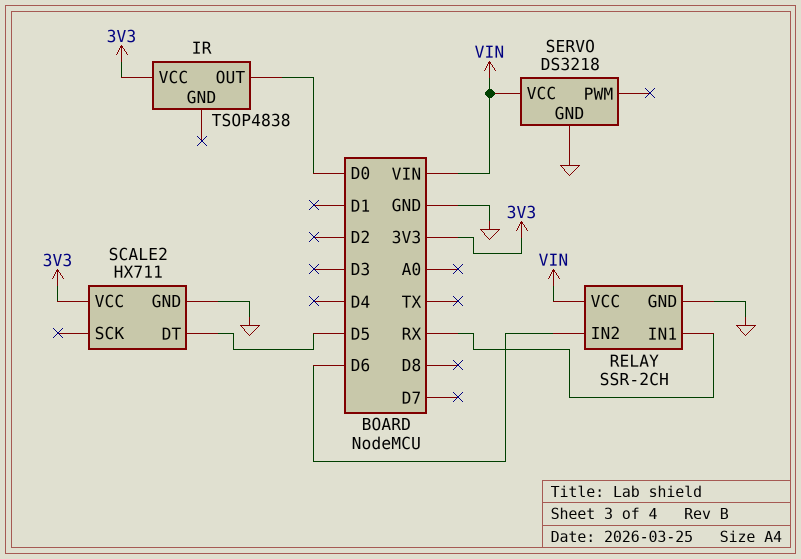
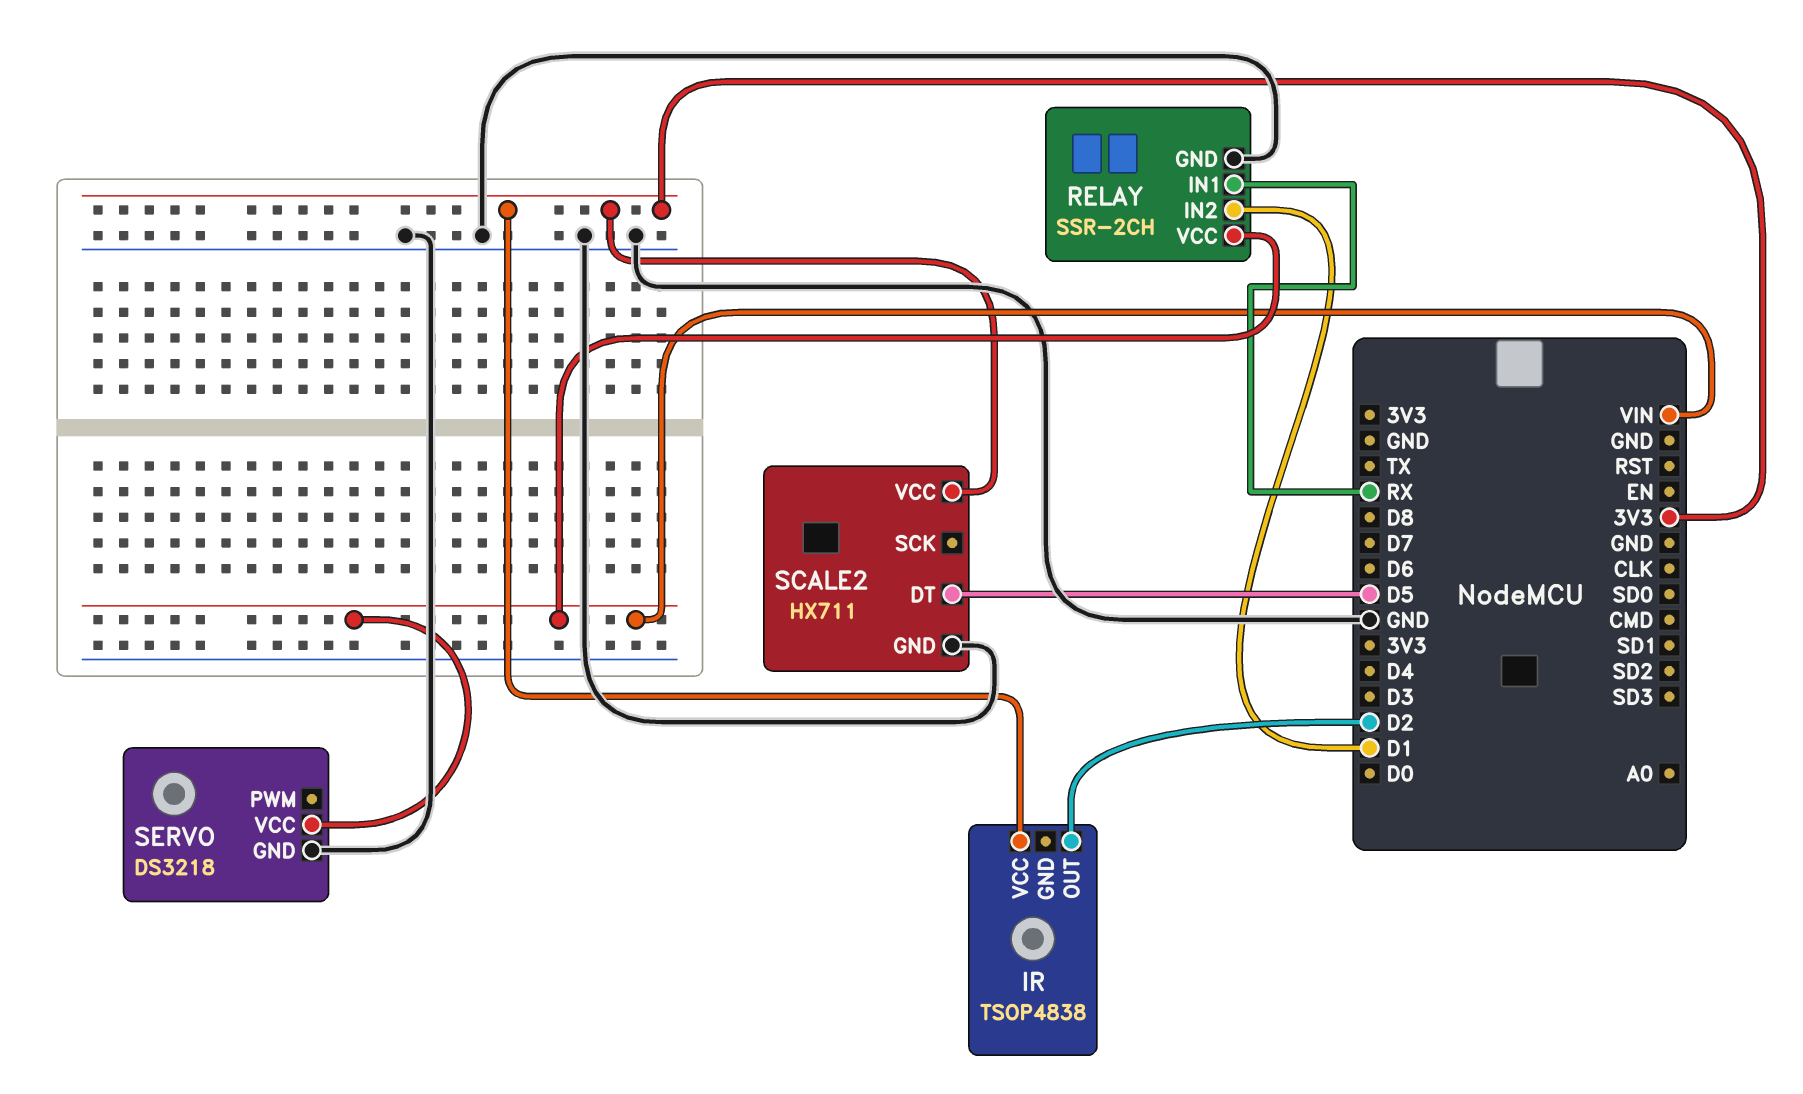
IR pin OUT: D0 -> D2
RELAY pin IN2: D6 -> D1

